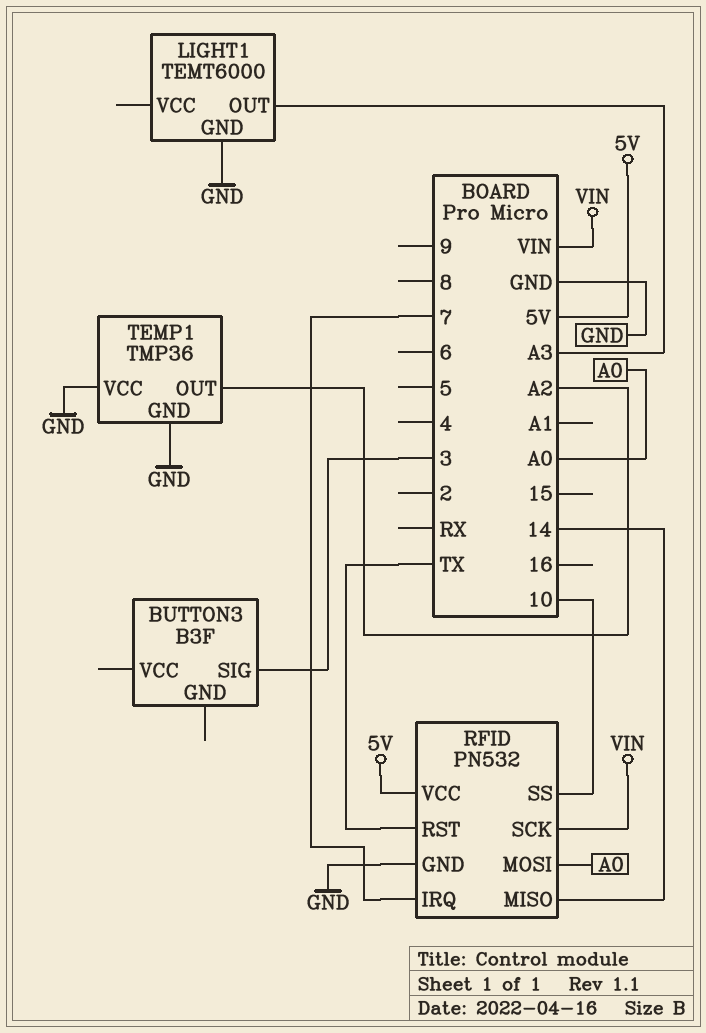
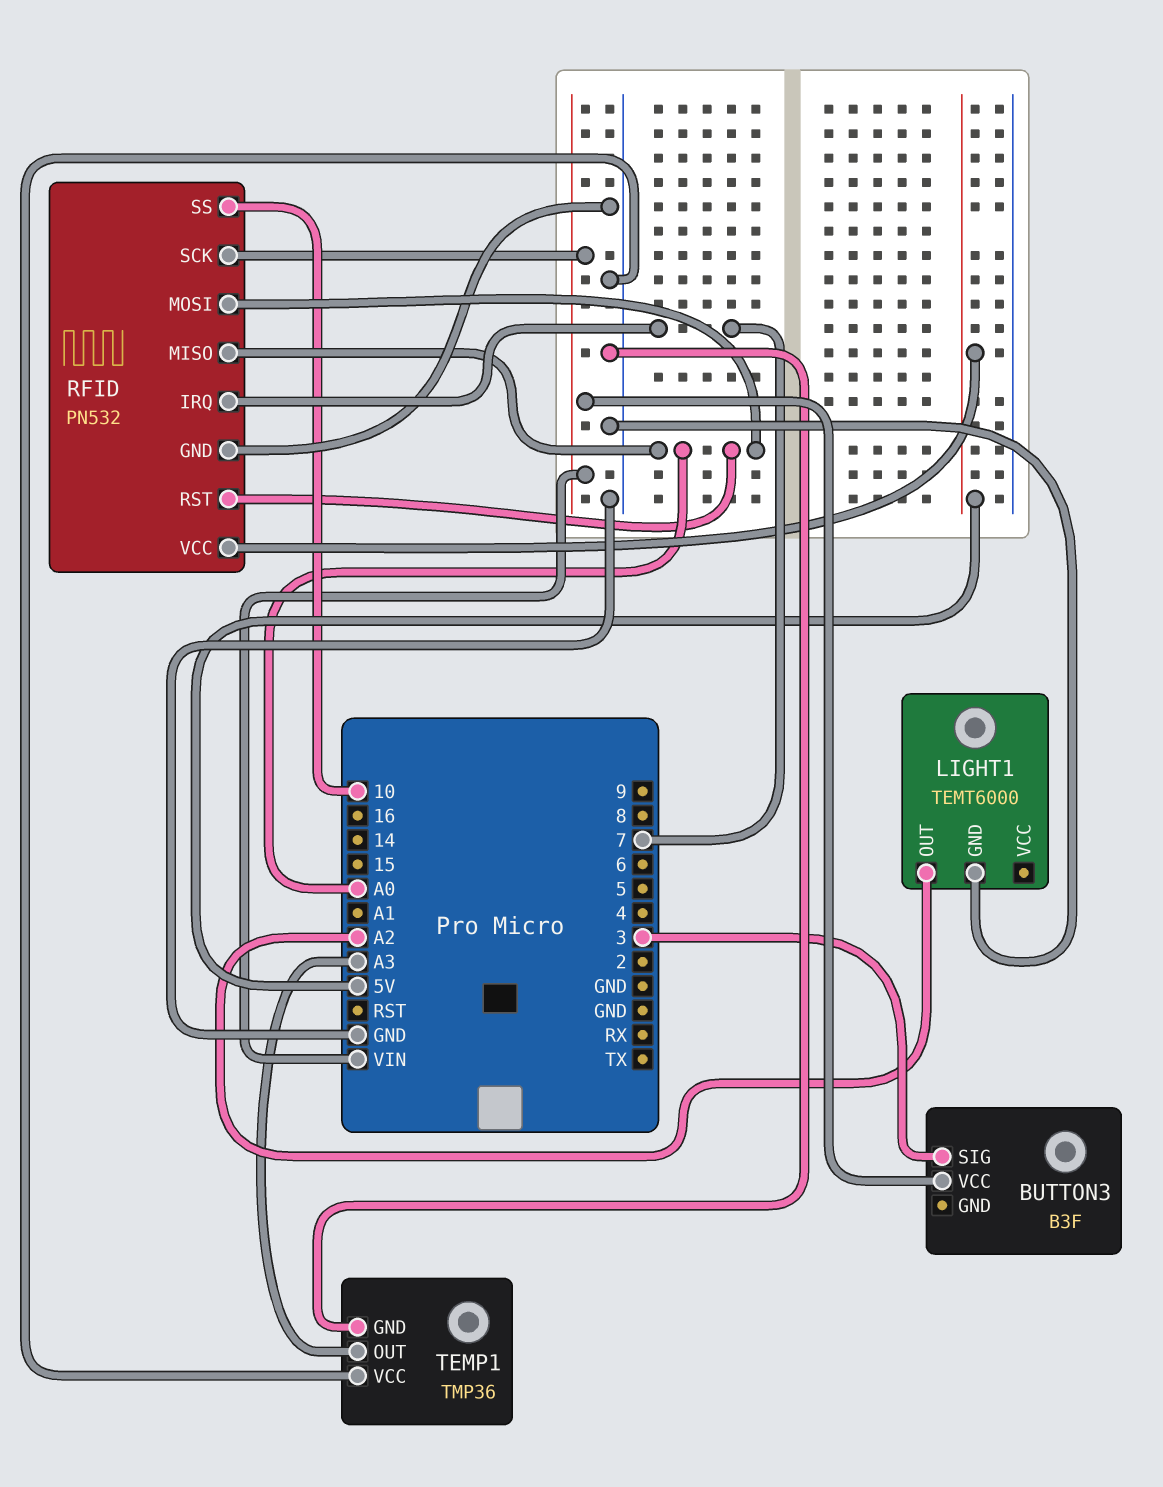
BUTTON3 pin VCC: none -> VIN
LIGHT1 pin OUT: A3 -> A2
RFID pin MISO: 14 -> A0
RFID pin RST: TX -> A0
TEMP1 pin OUT: A2 -> A3

